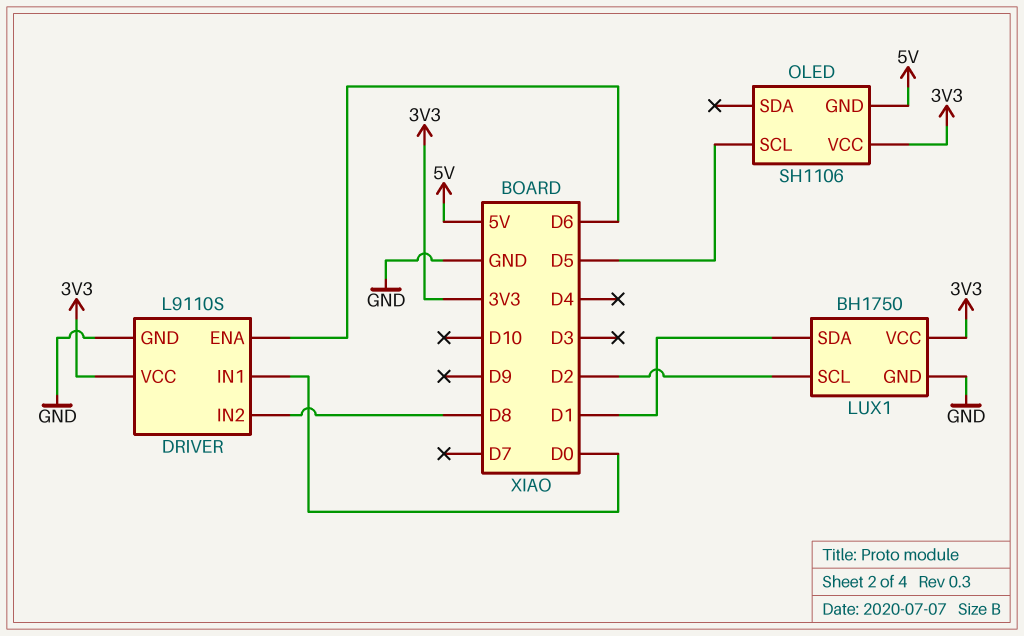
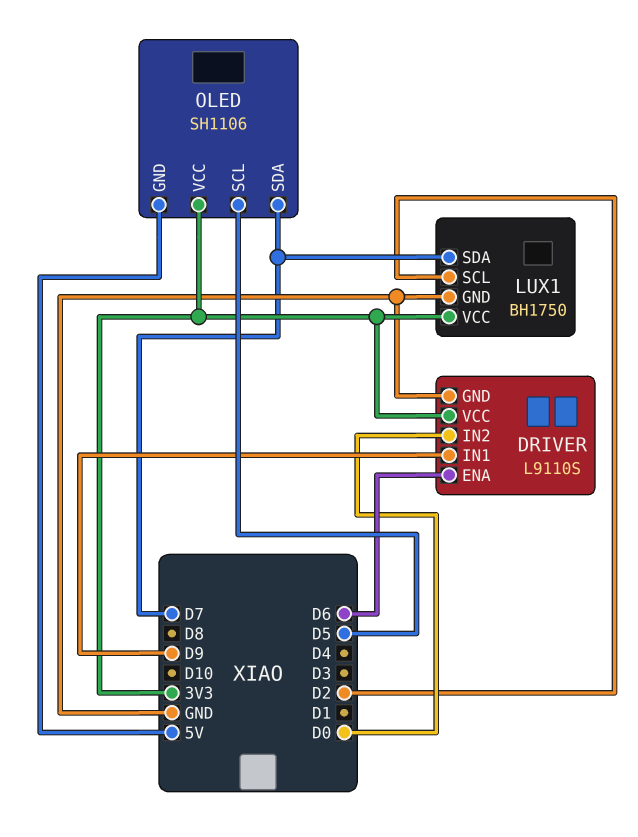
DRIVER pin IN1: D0 -> D9
DRIVER pin IN2: D8 -> D0
LUX1 pin SDA: D1 -> D7
OLED pin SDA: none -> D7

